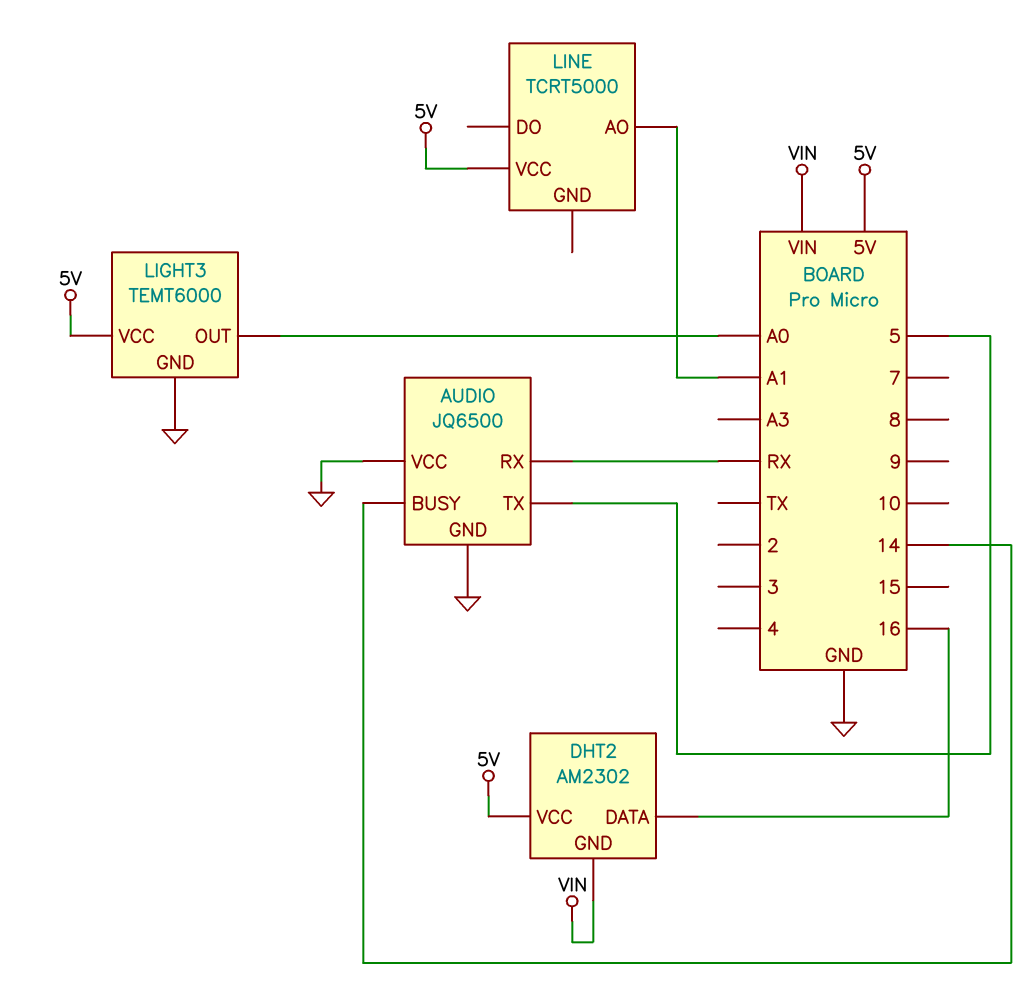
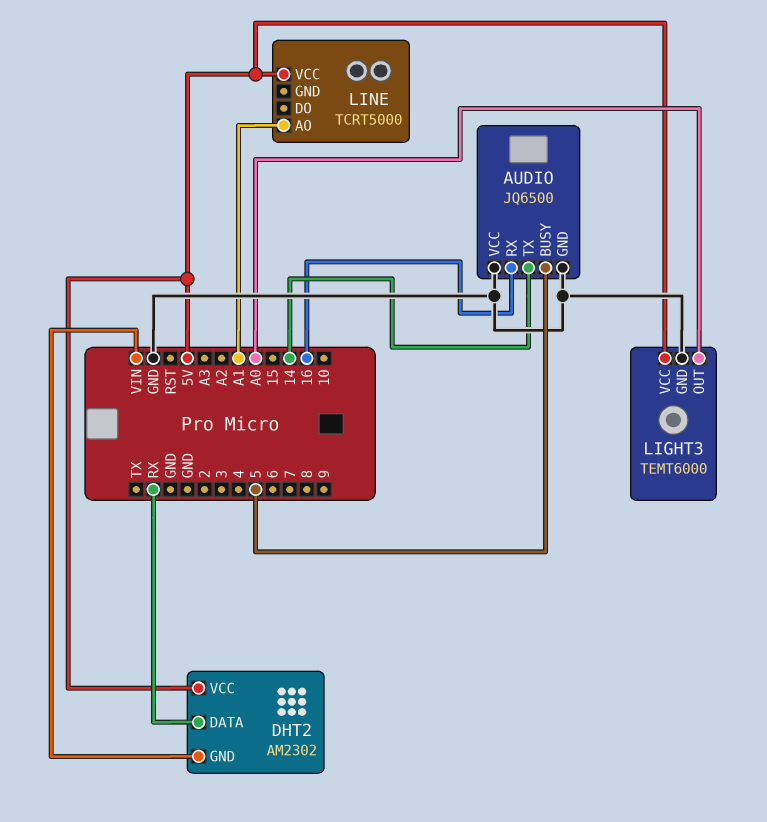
AUDIO pin BUSY: 14 -> 5
AUDIO pin RX: RX -> 16
AUDIO pin TX: 5 -> 14
DHT2 pin DATA: 16 -> RX

